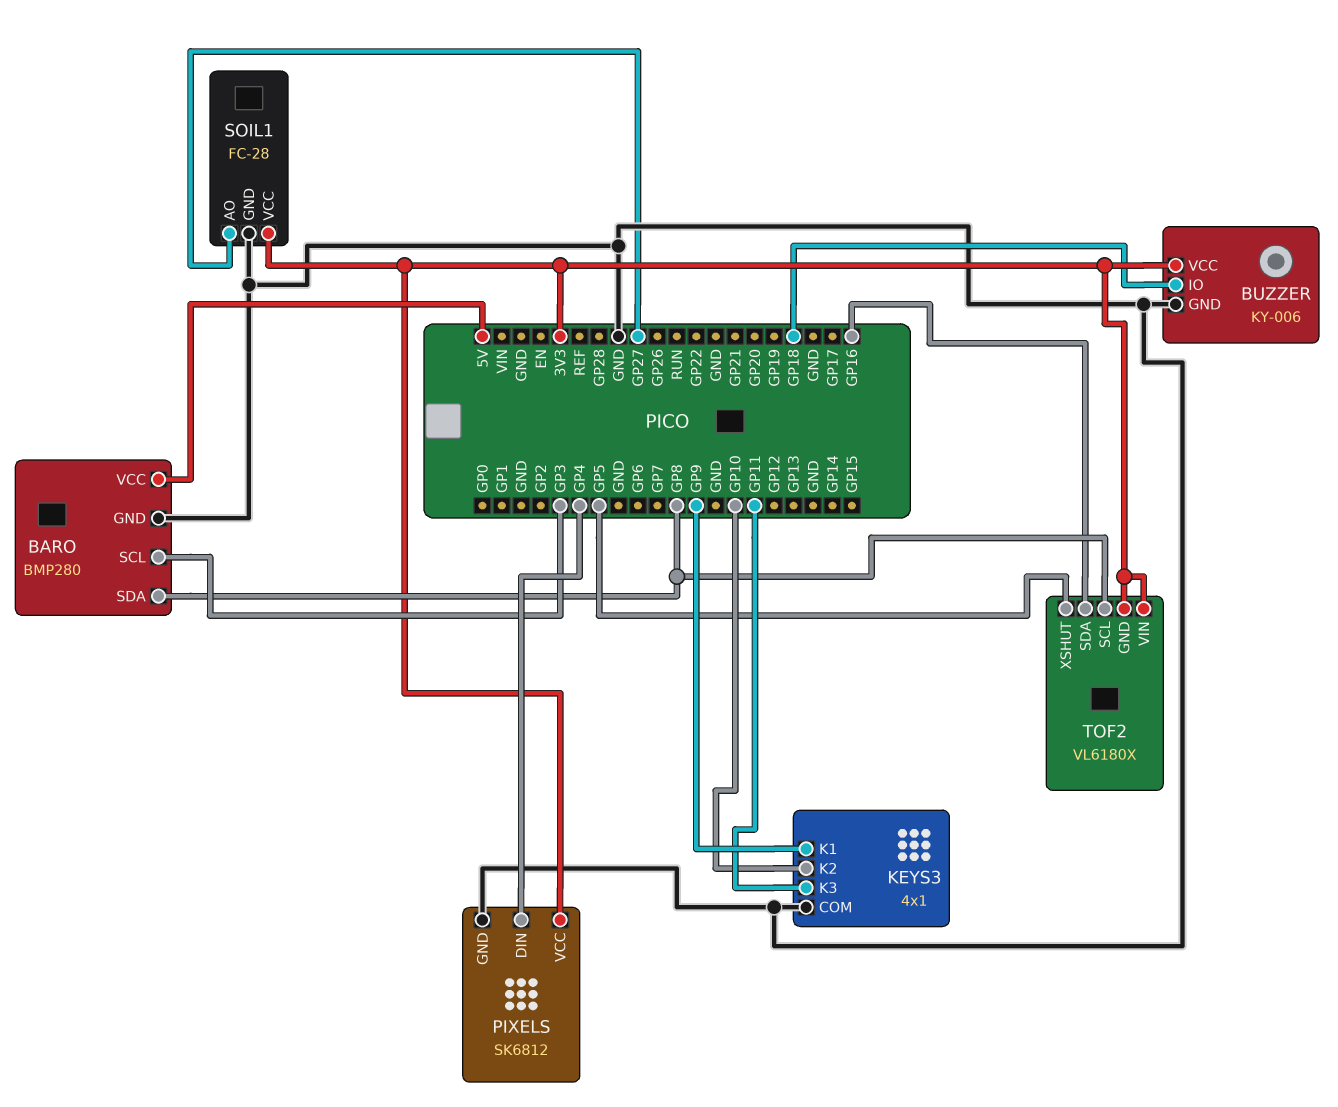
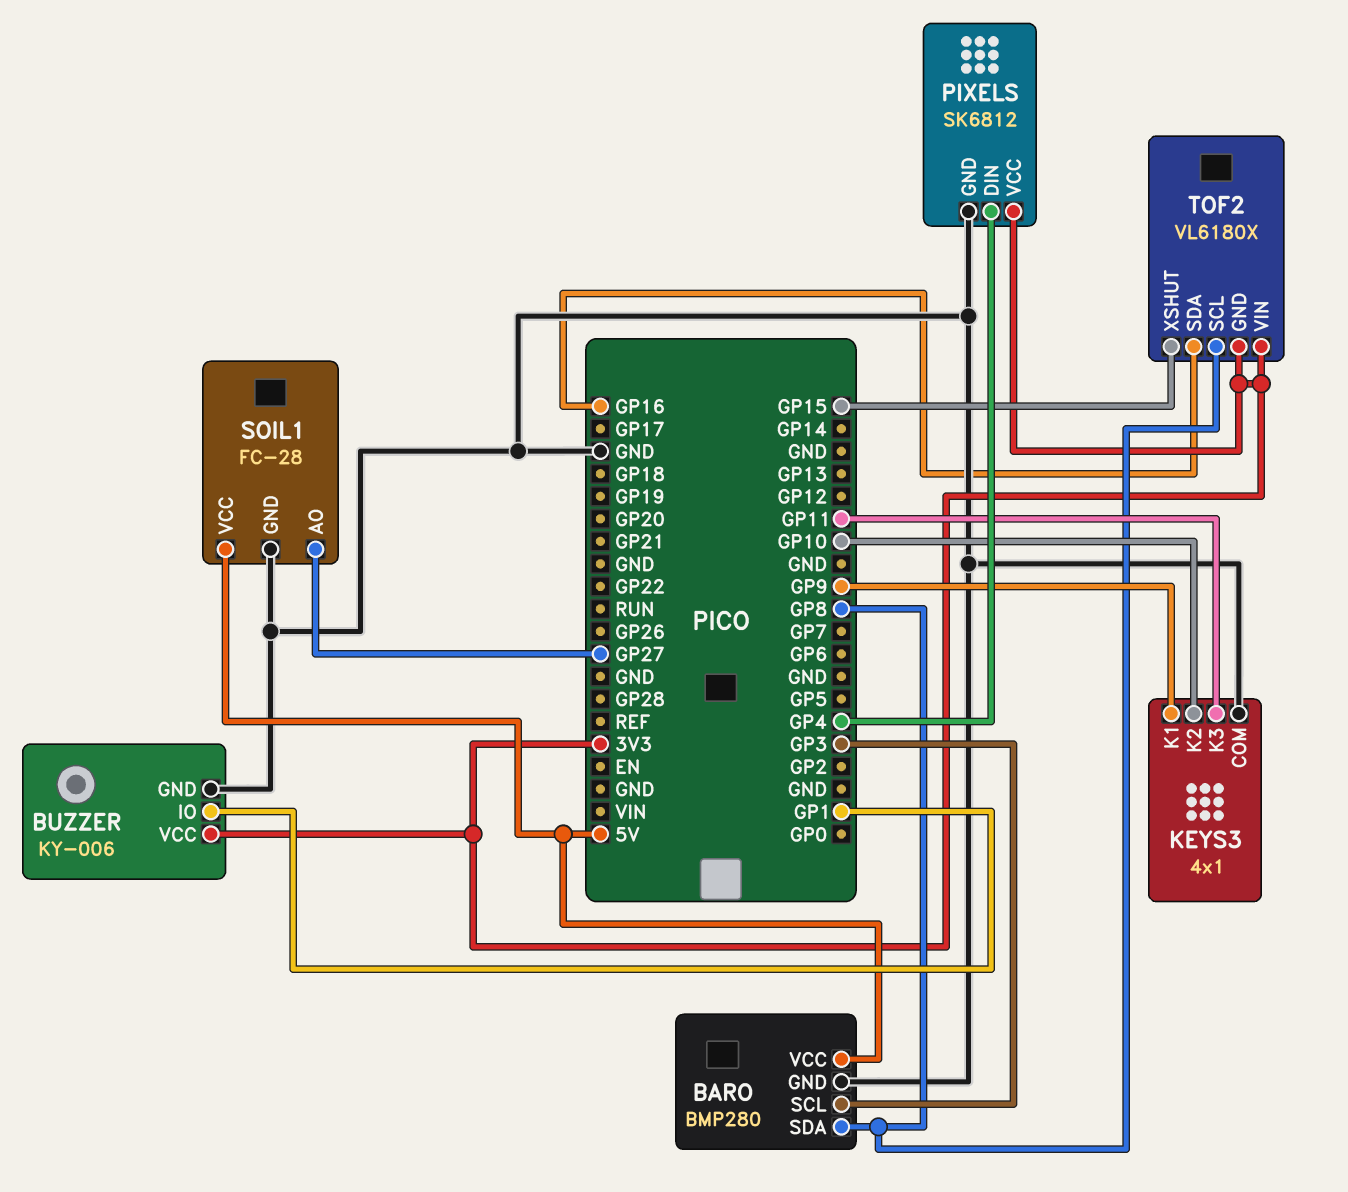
BUZZER pin IO: GP18 -> GP1
SOIL1 pin VCC: 3V3 -> 5V
TOF2 pin XSHUT: GP5 -> GP15

